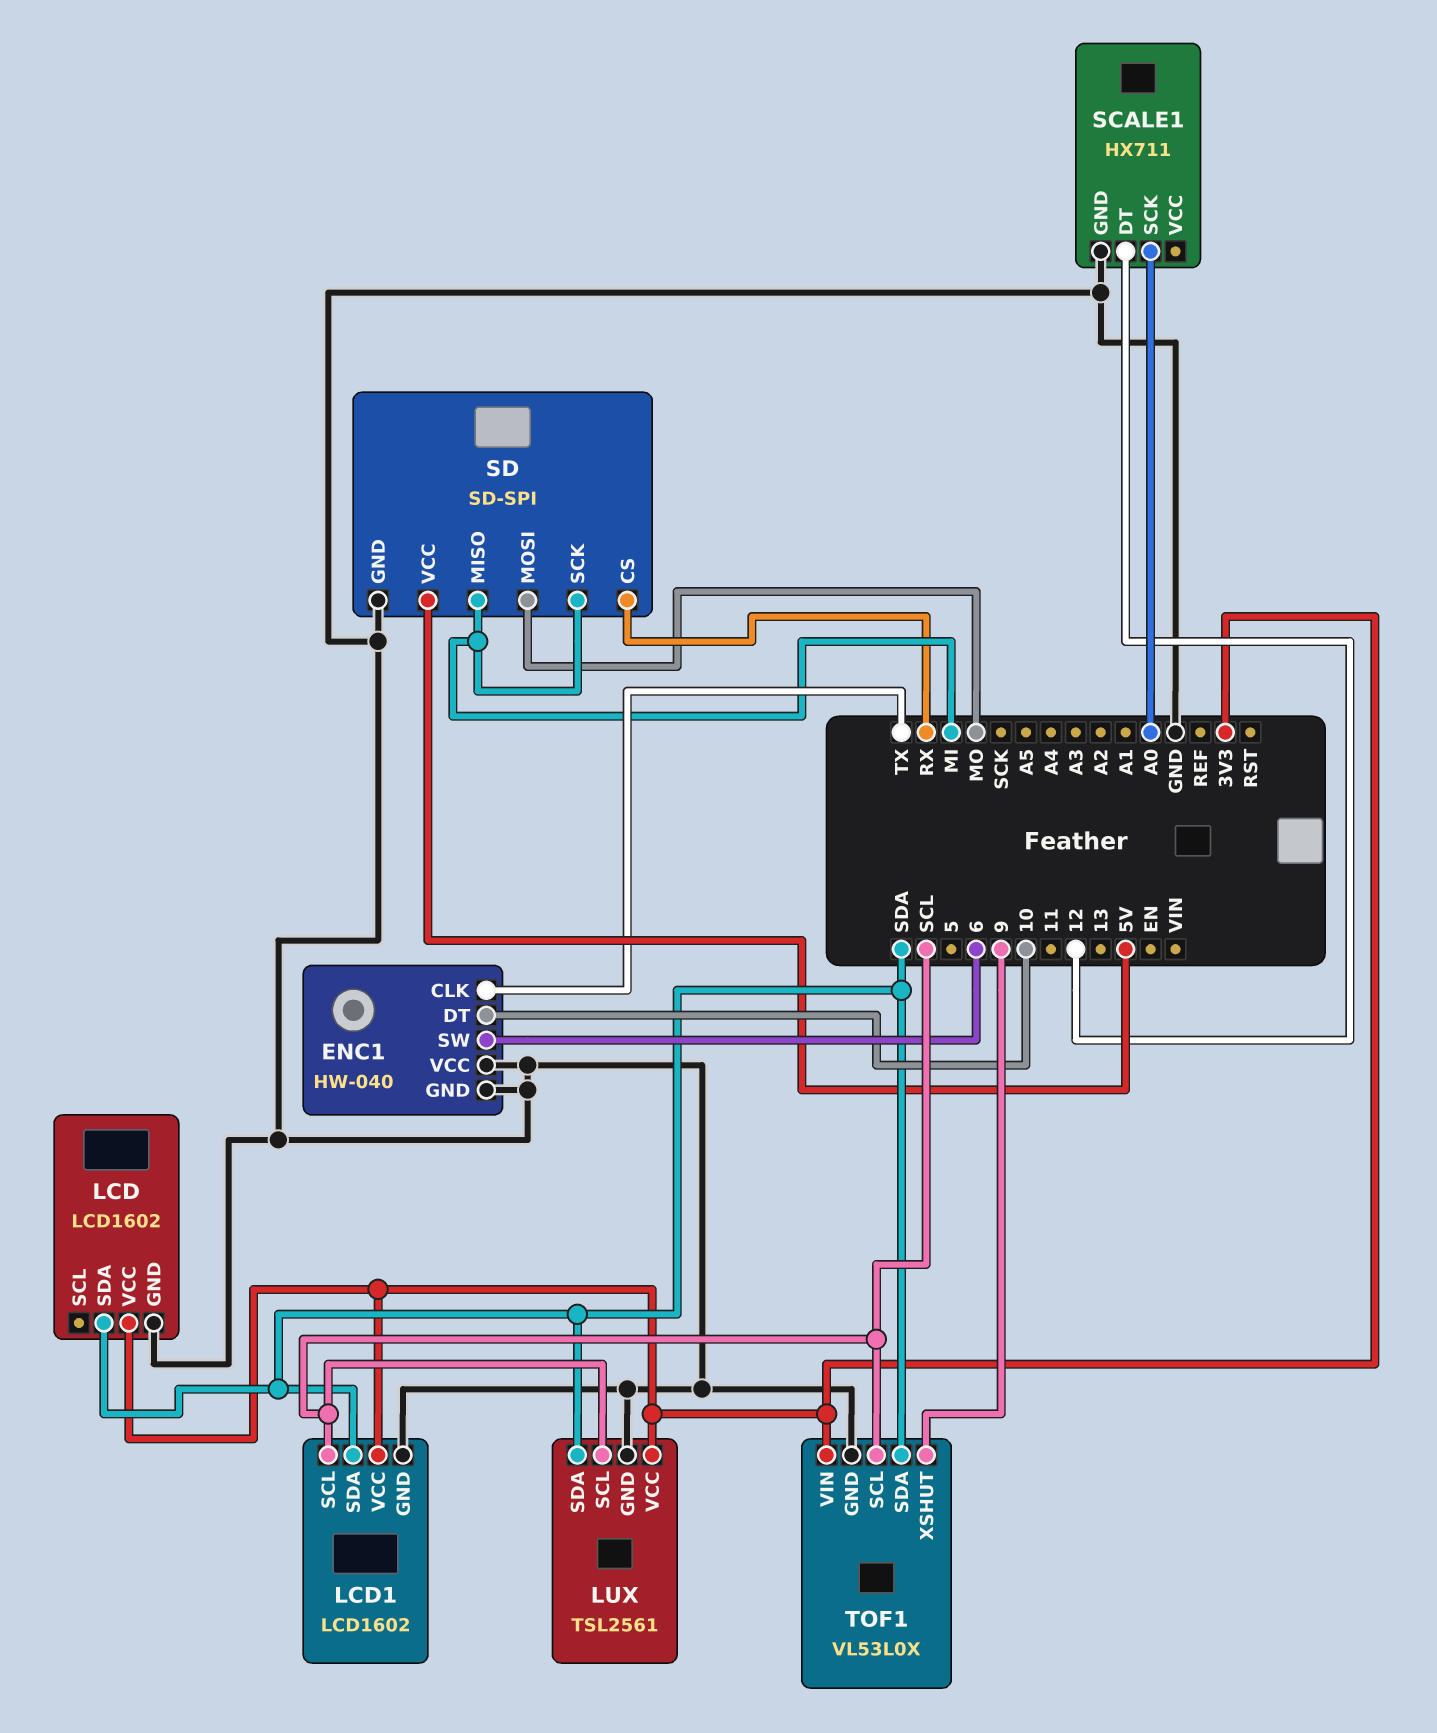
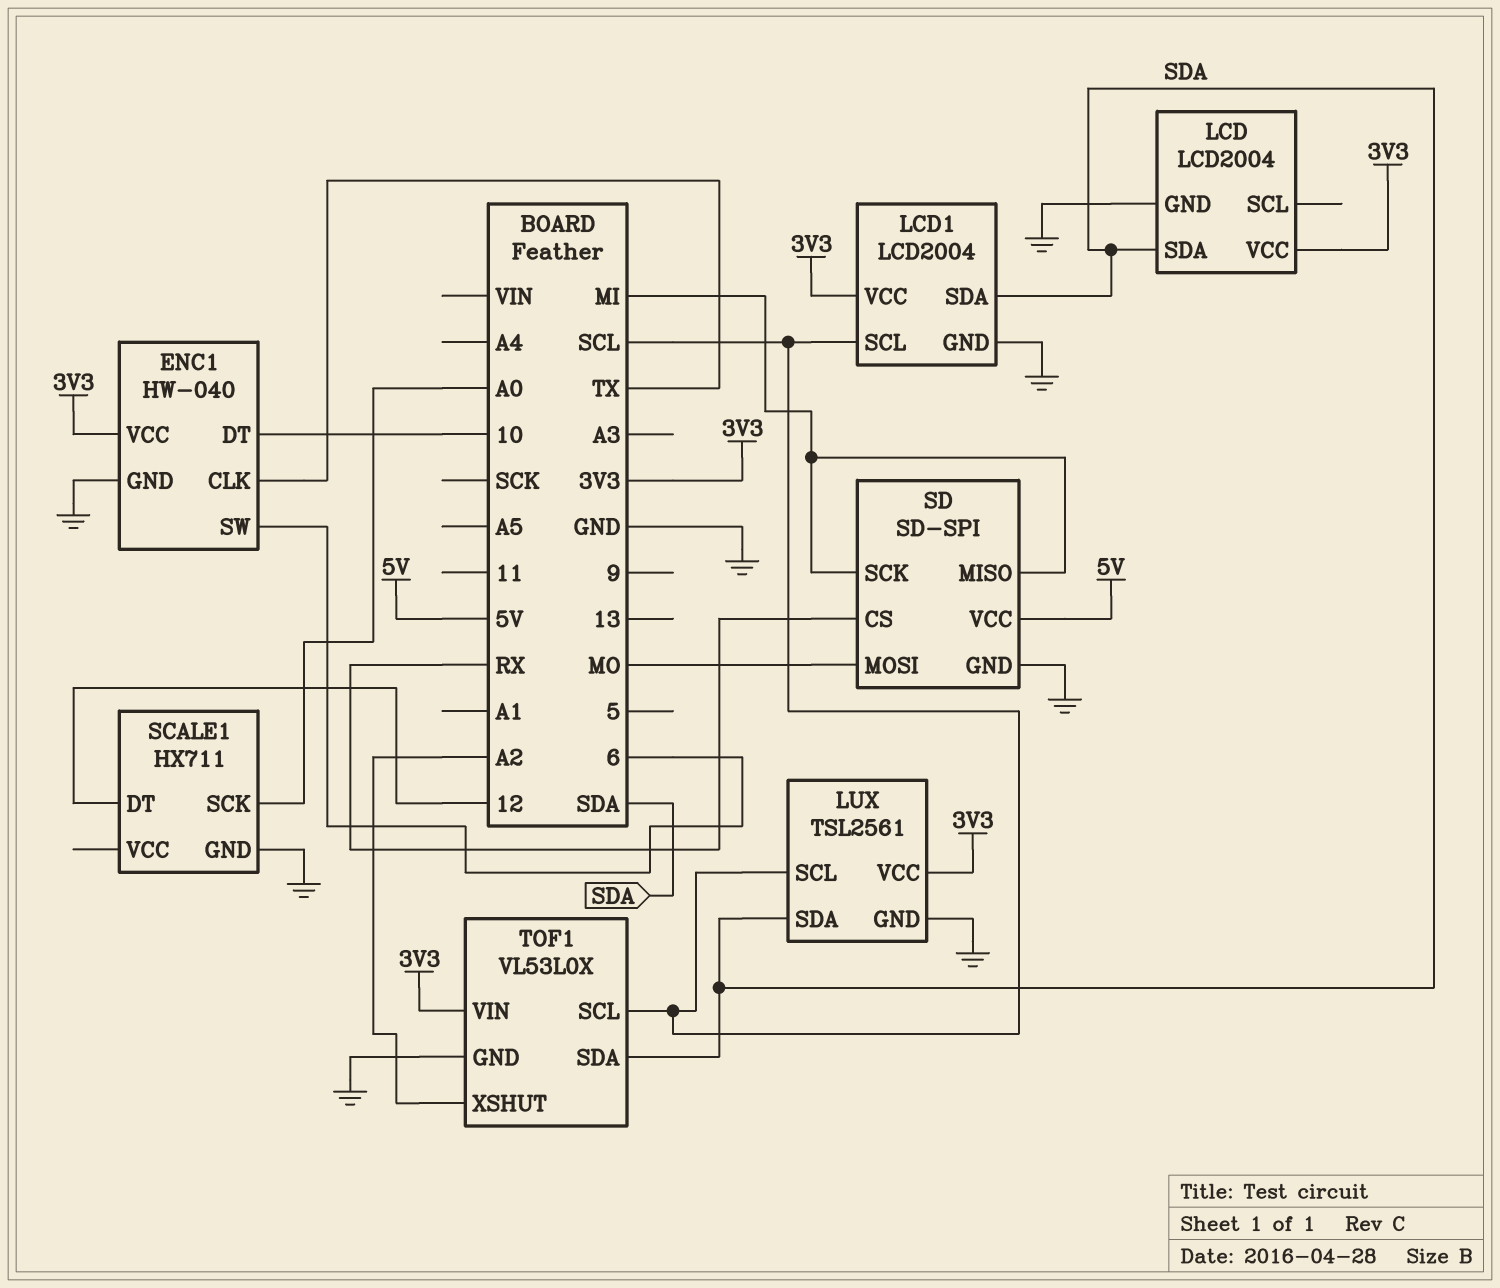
ENC1 pin VCC: GND -> 3V3
LCD: LCD1602 -> LCD2004
LCD1: LCD1602 -> LCD2004
TOF1 pin XSHUT: 9 -> A2

